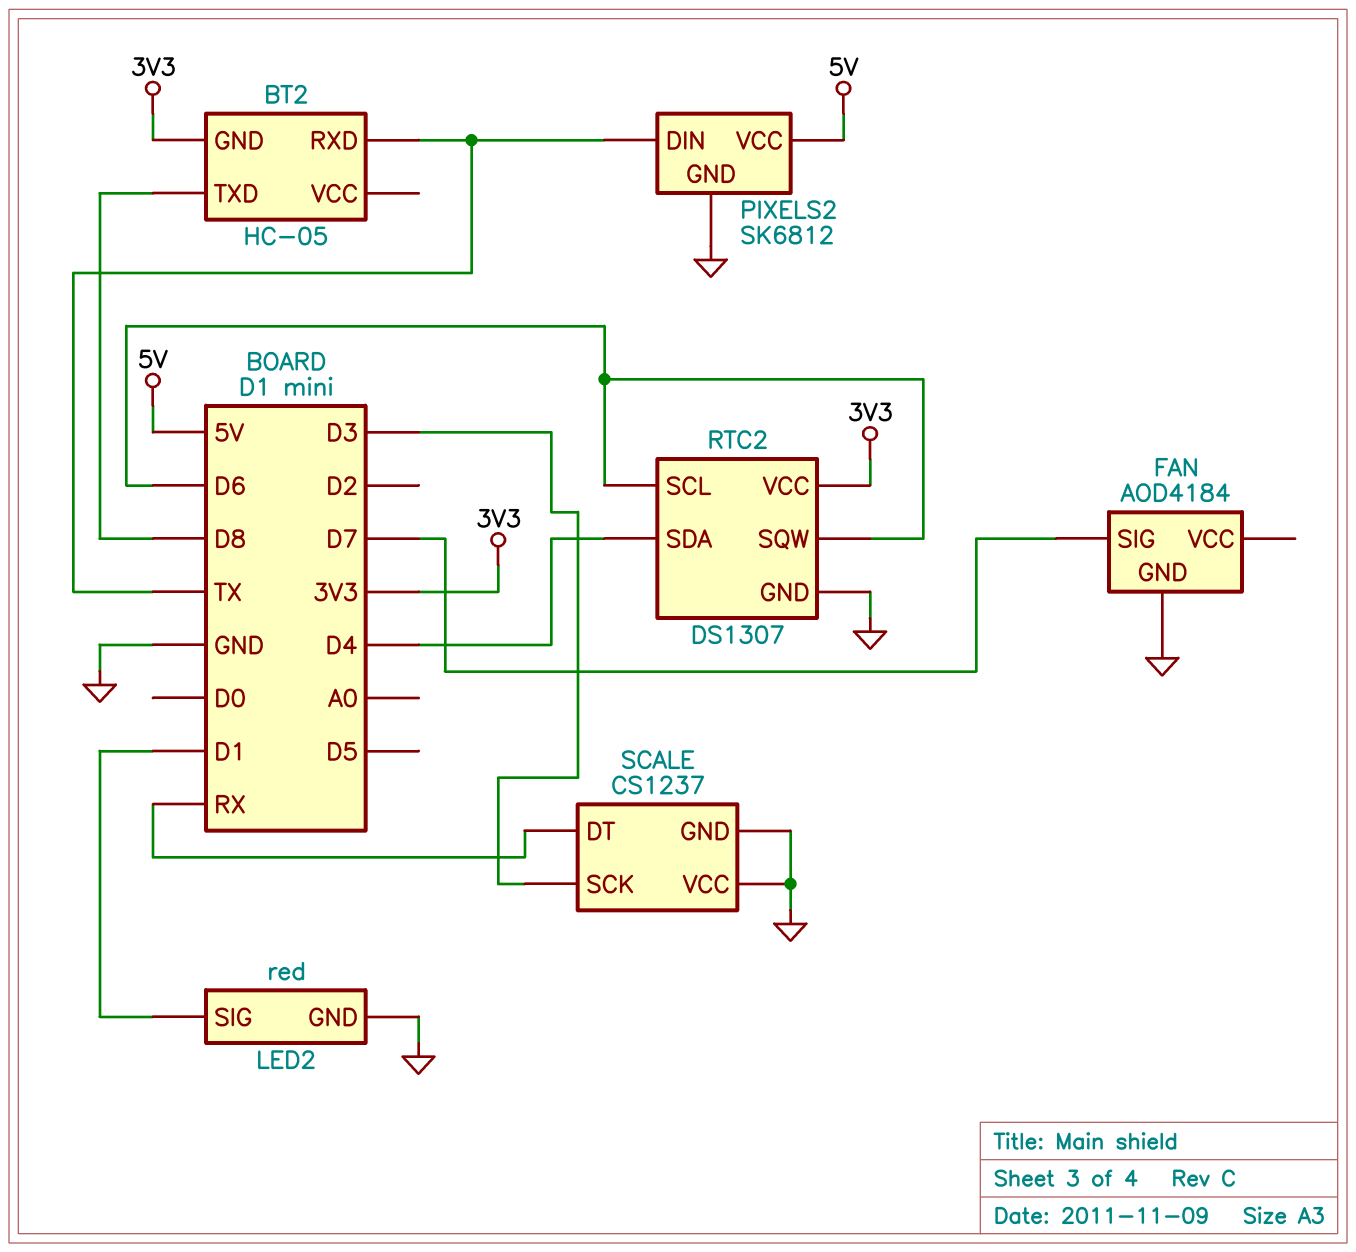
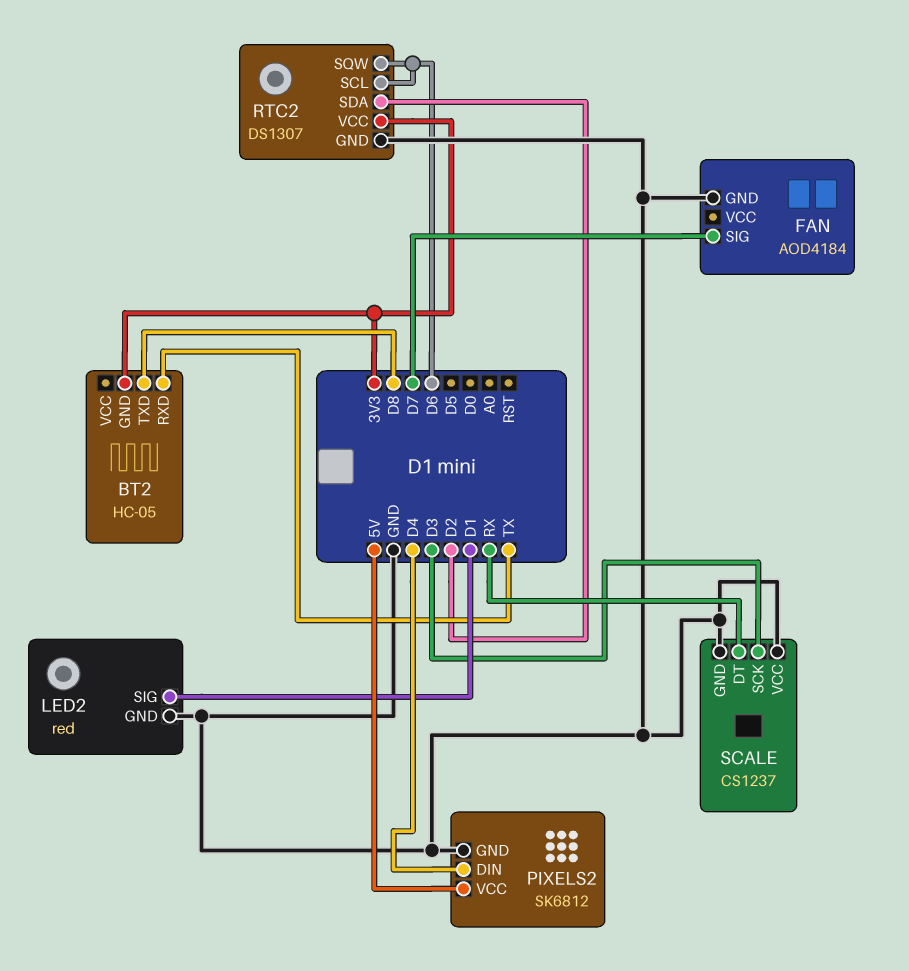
PIXELS2 pin DIN: TX -> D4
RTC2 pin SDA: D4 -> D2

